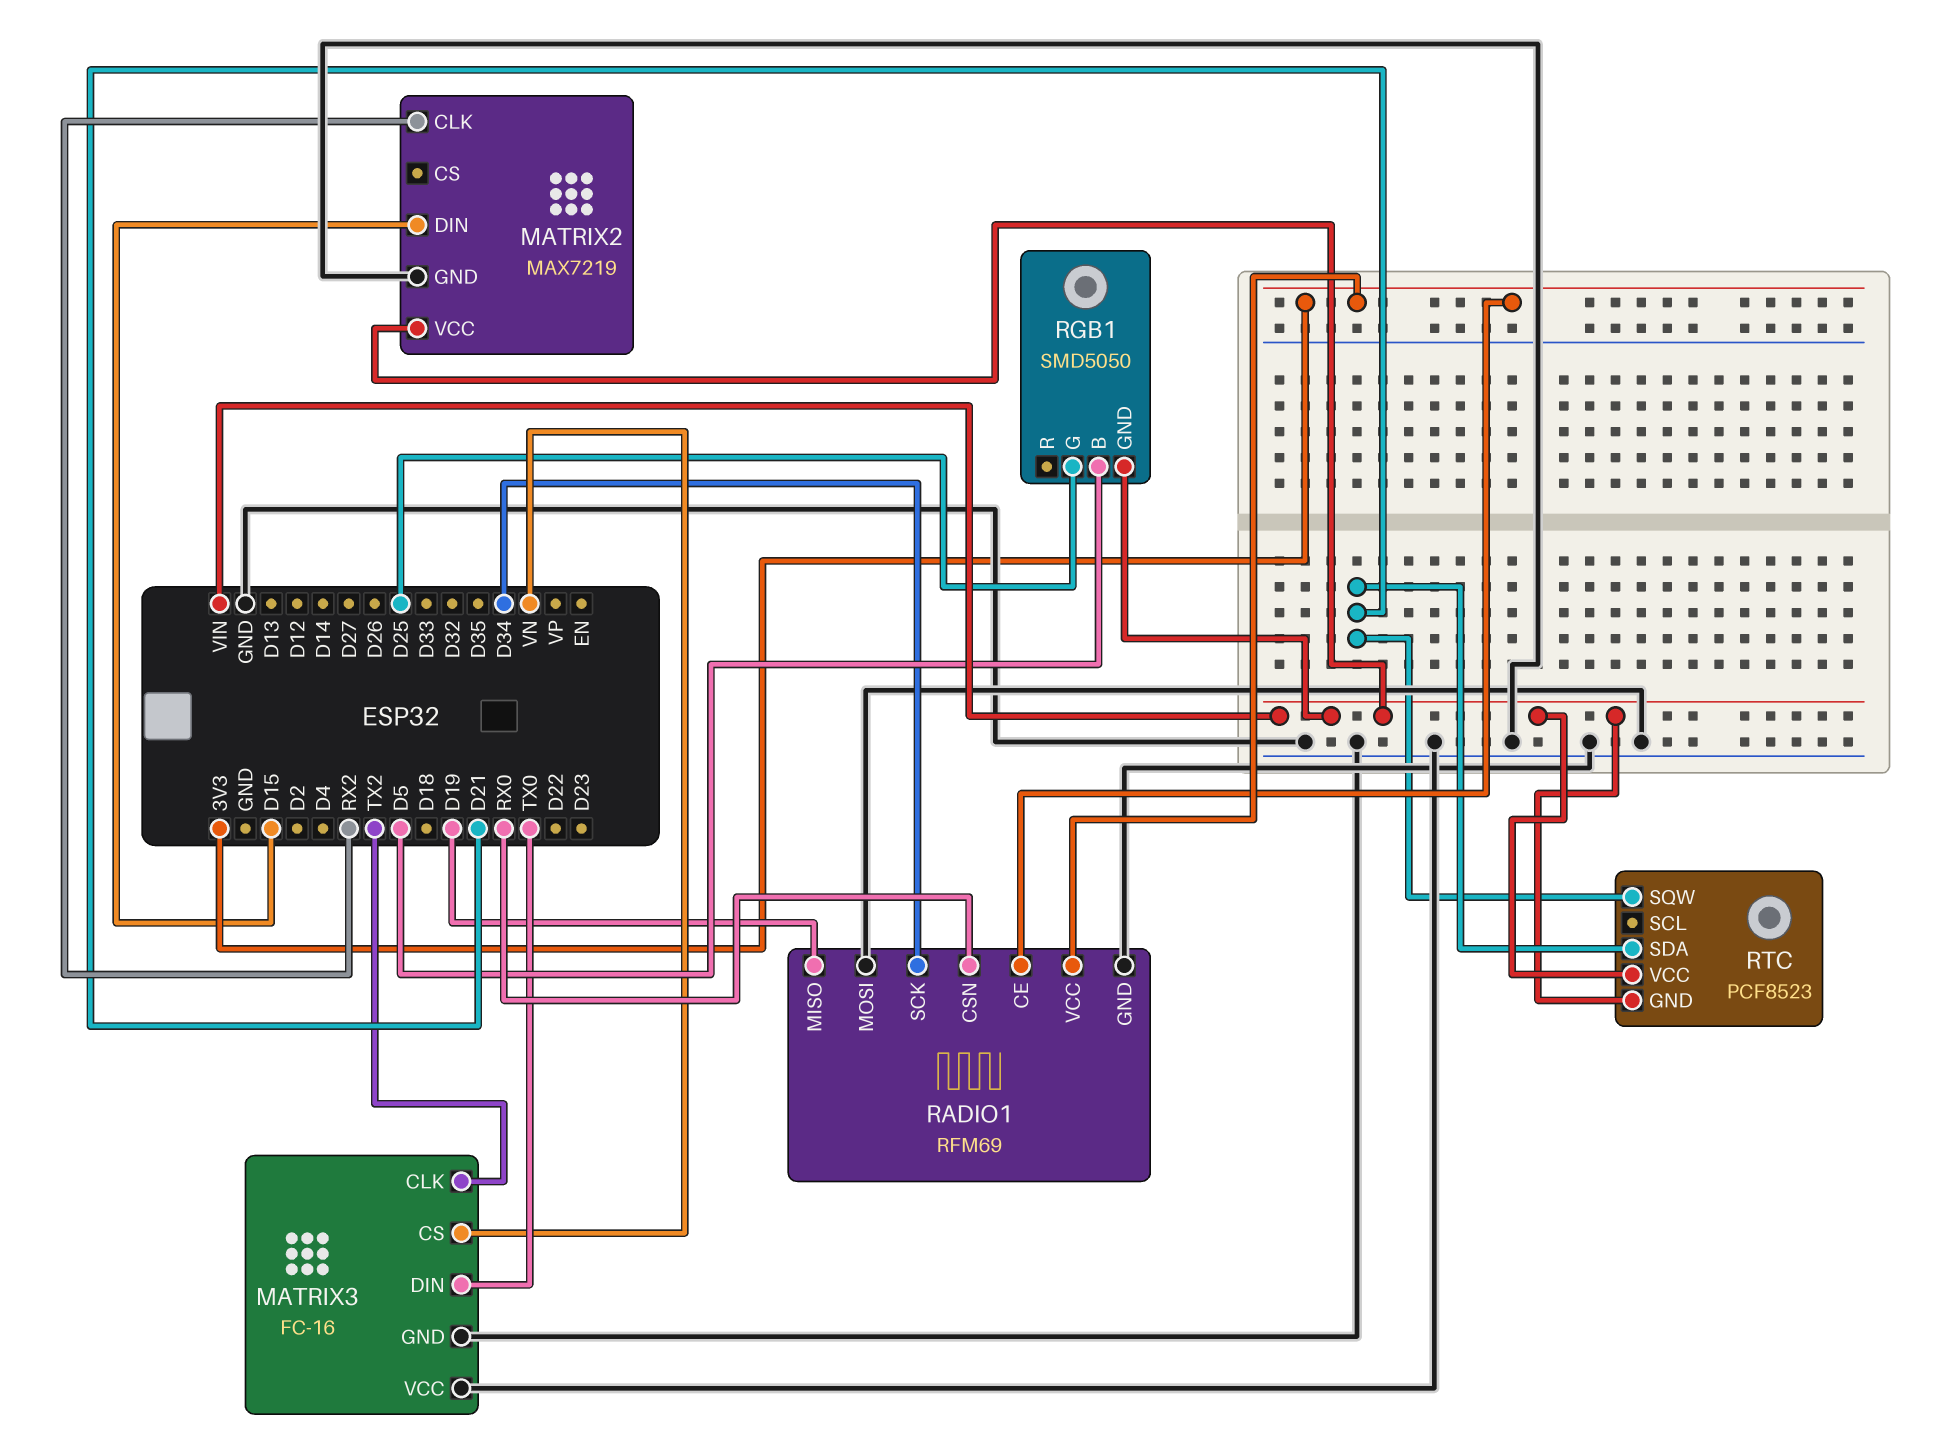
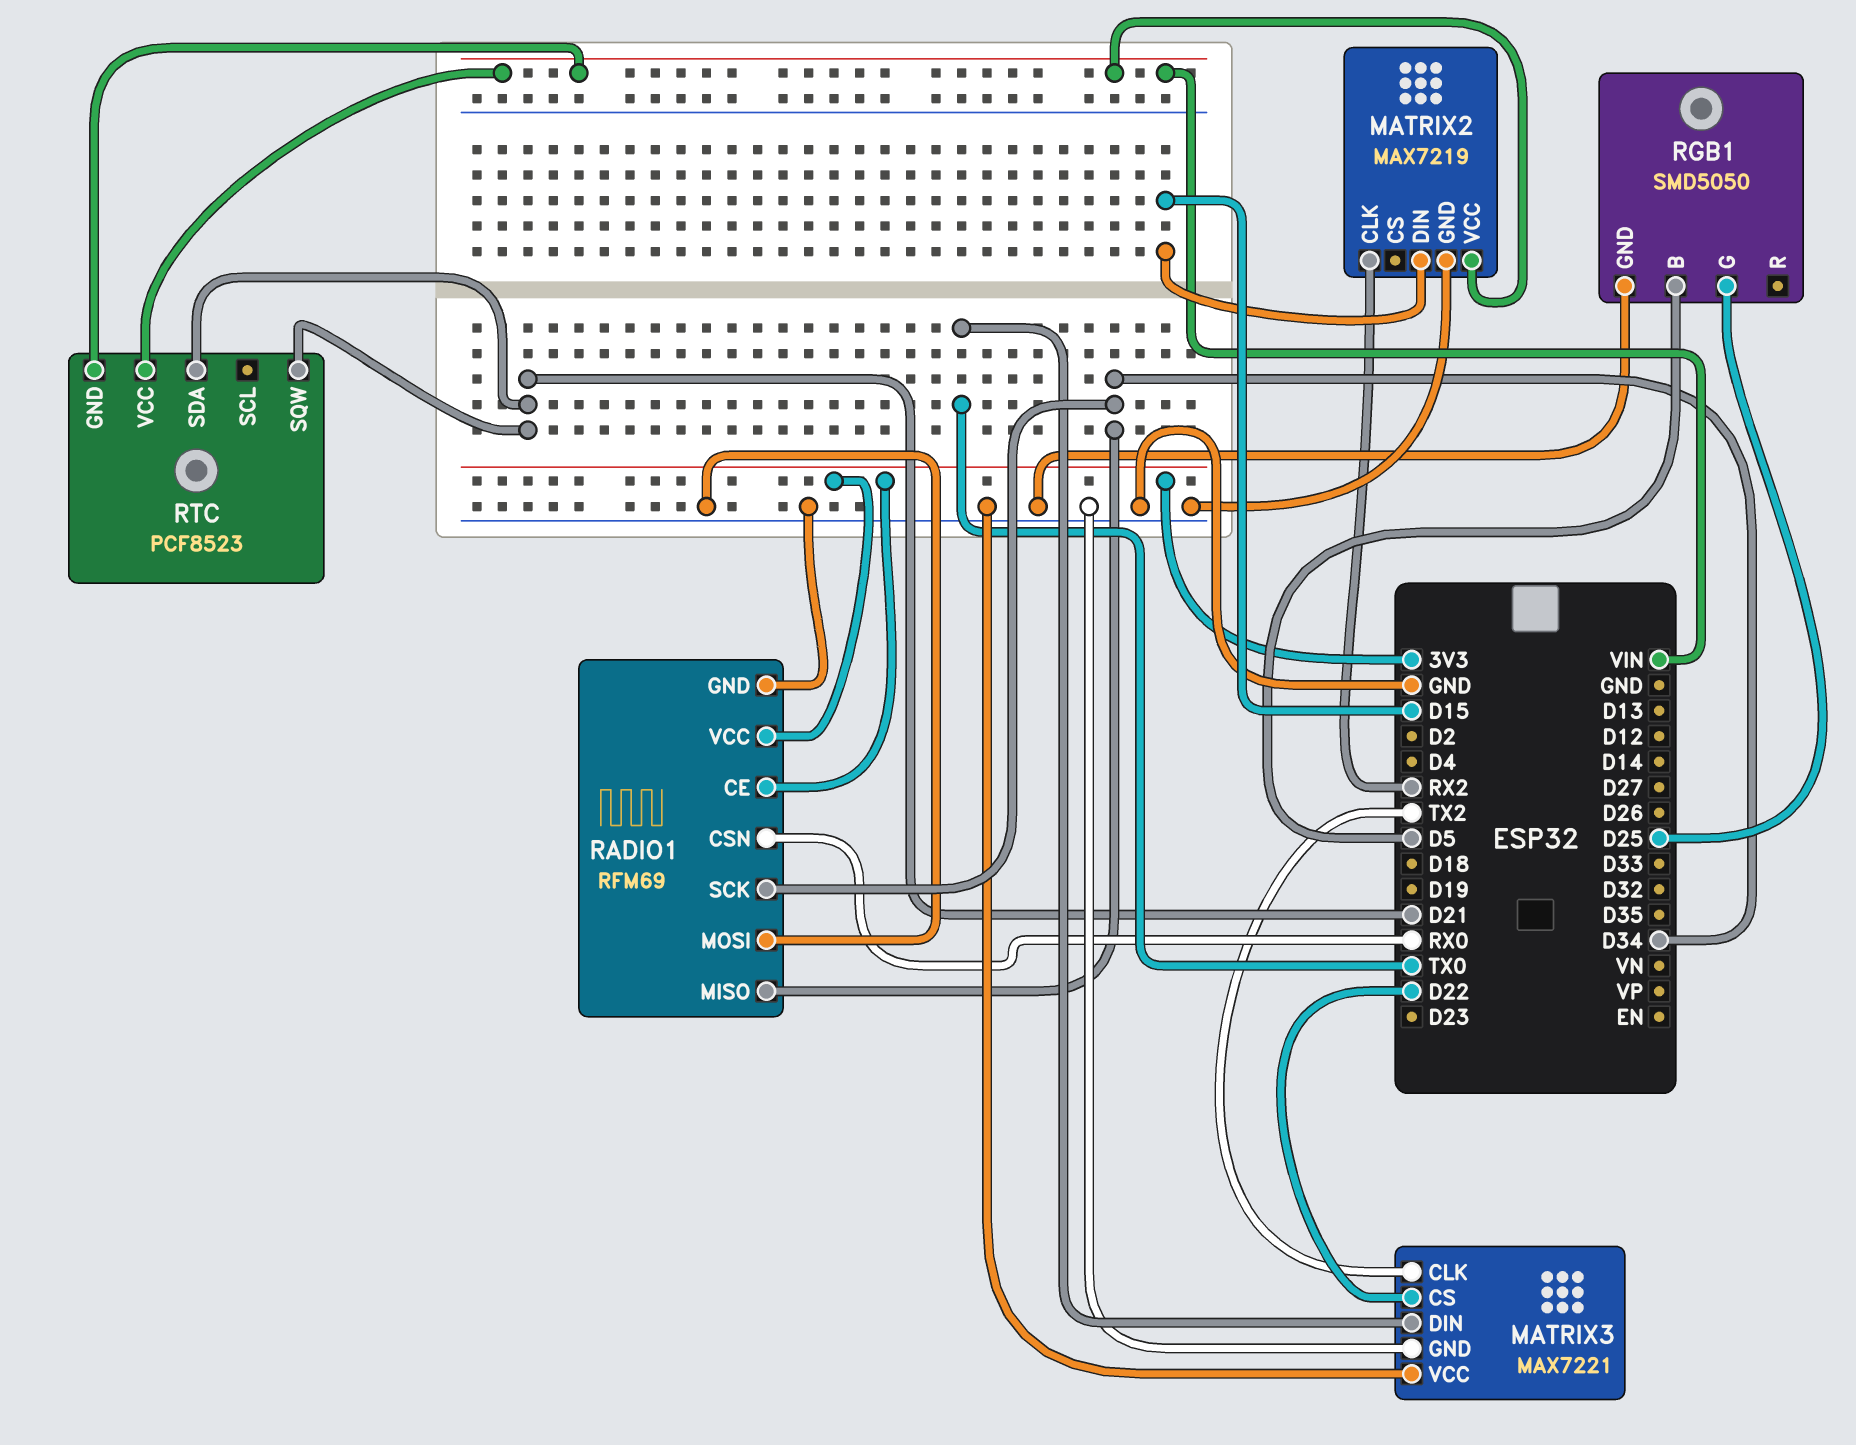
MATRIX3: FC-16 -> MAX7221
MATRIX3 pin CS: VN -> D22
RADIO1 pin MISO: D19 -> D34
RGB1 pin GND: VIN -> GND

